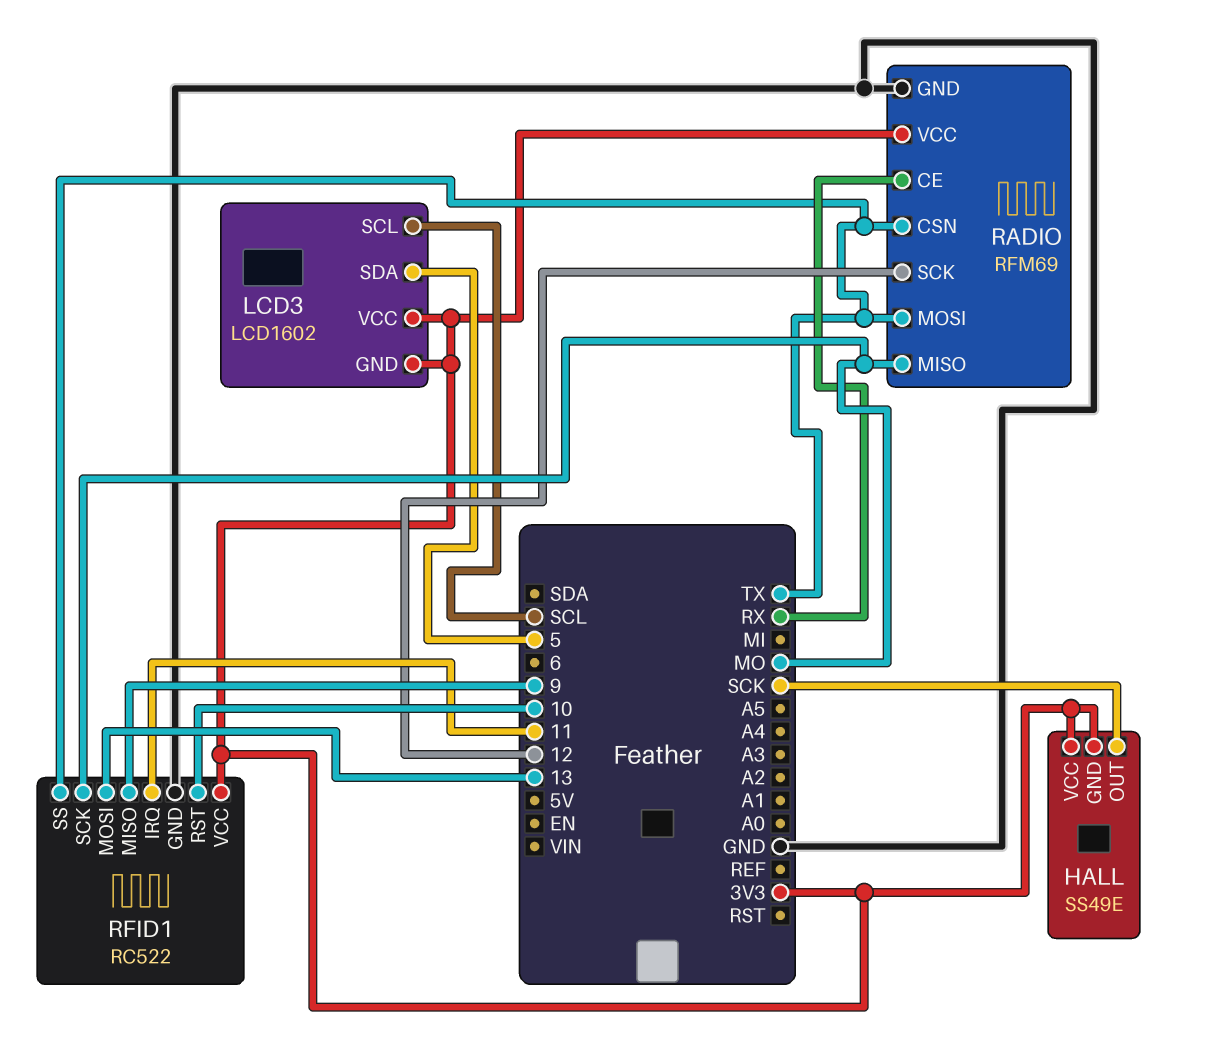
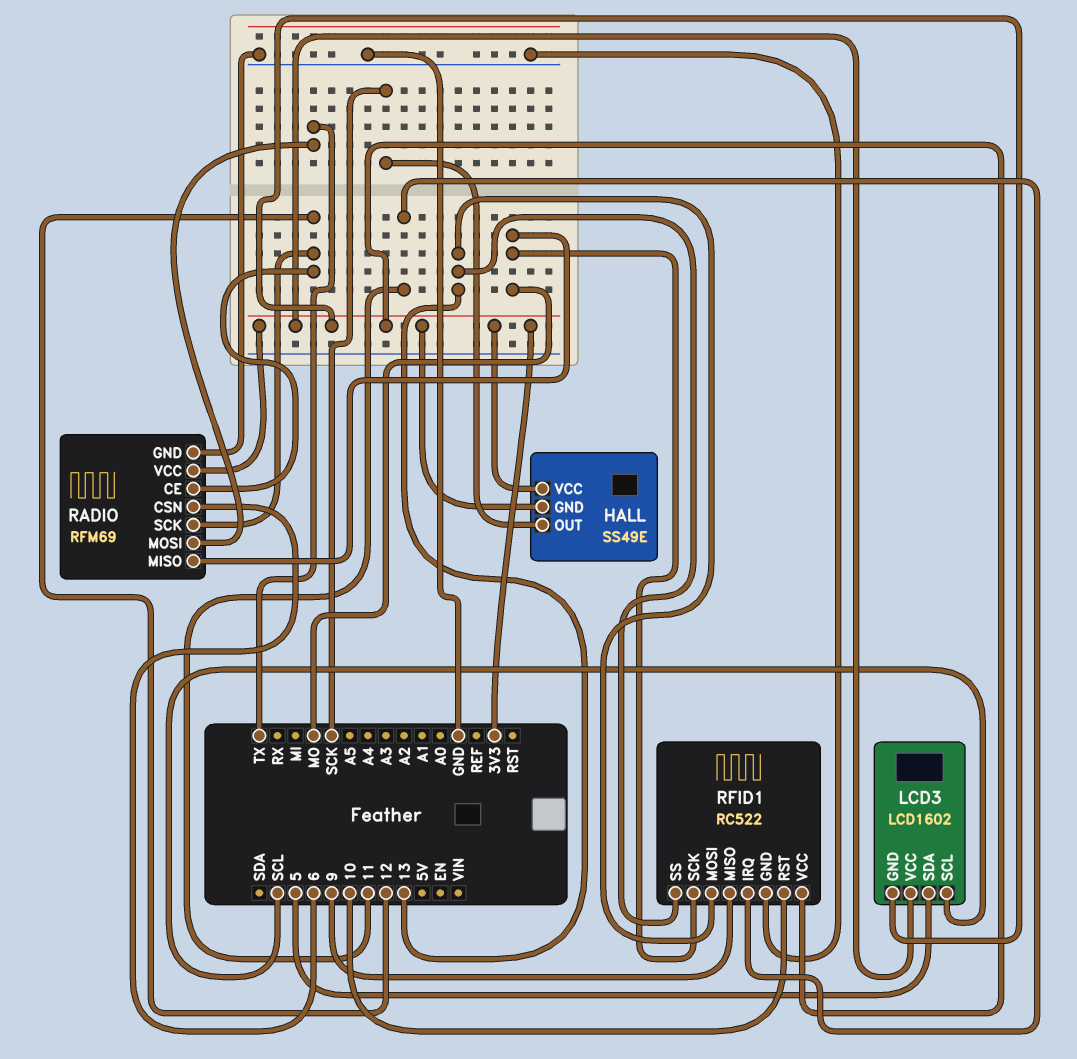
RADIO pin CE: RX -> 12
RADIO pin CSN: TX -> 6
RFID1 pin SS: TX -> 13

